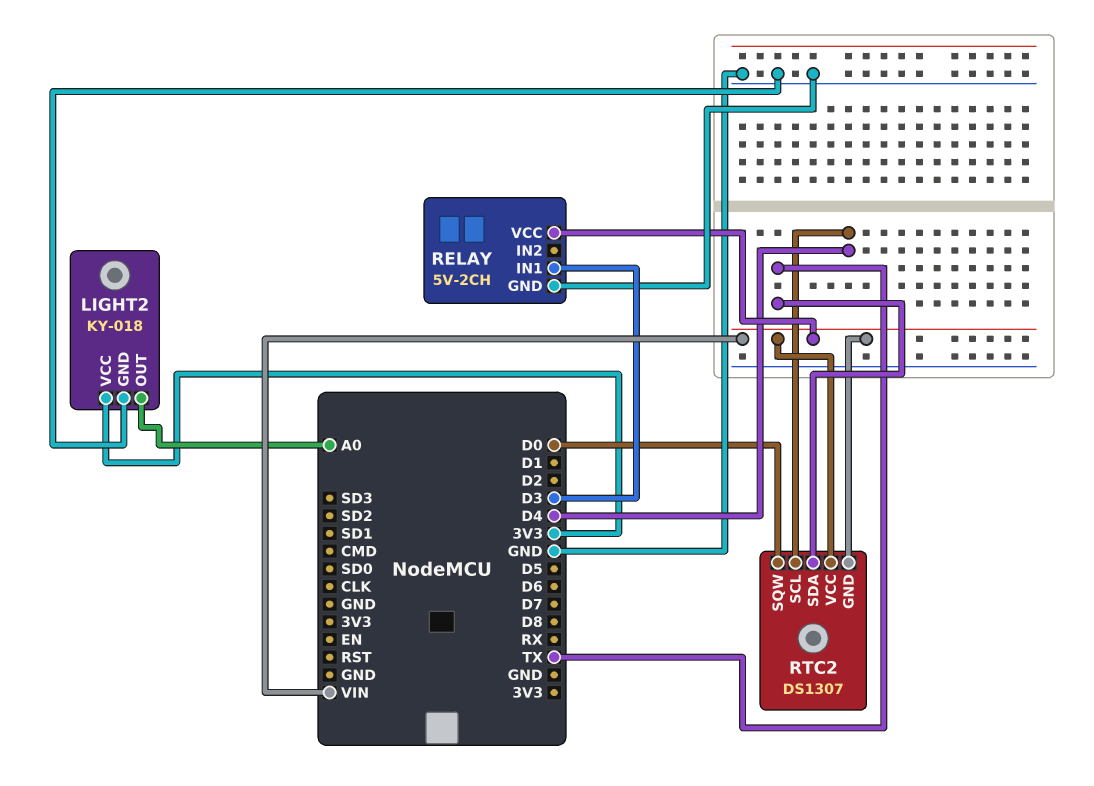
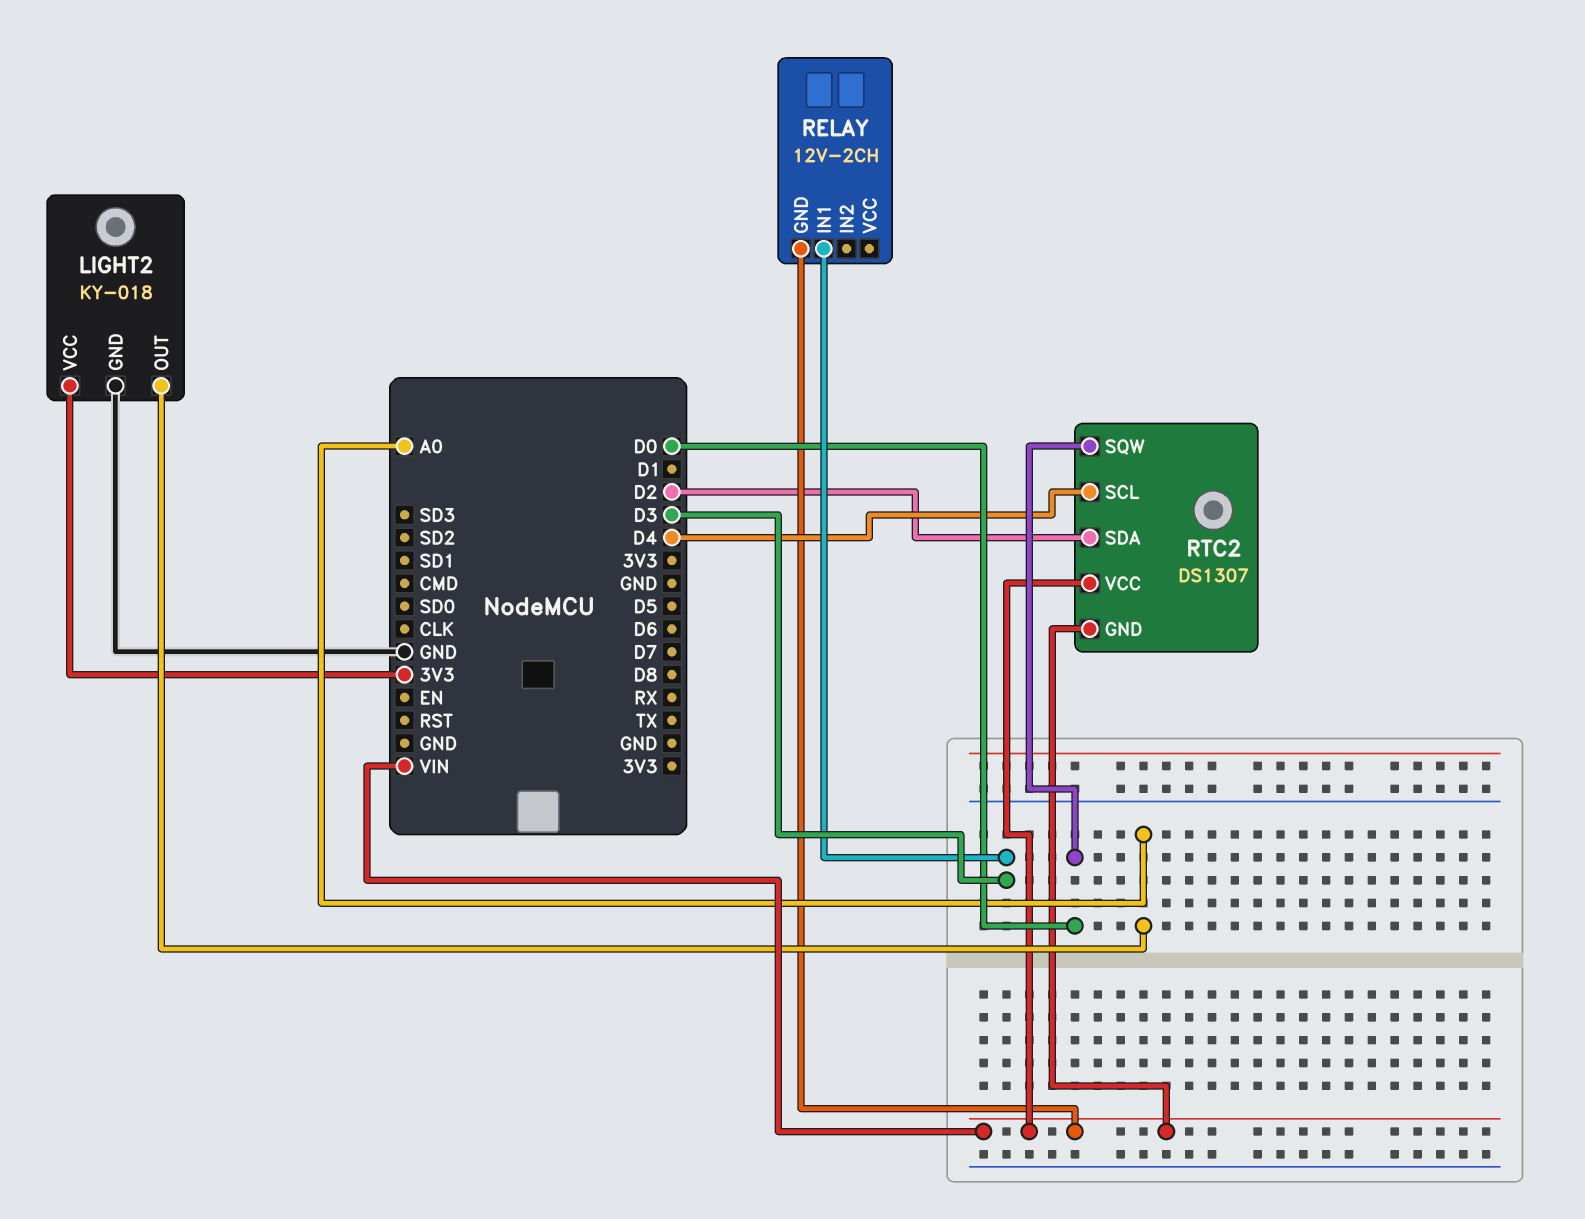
RELAY: 5V-2CH -> 12V-2CH
RELAY pin GND: GND -> VIN
RELAY pin VCC: VIN -> none
RTC2 pin SDA: TX -> D2

